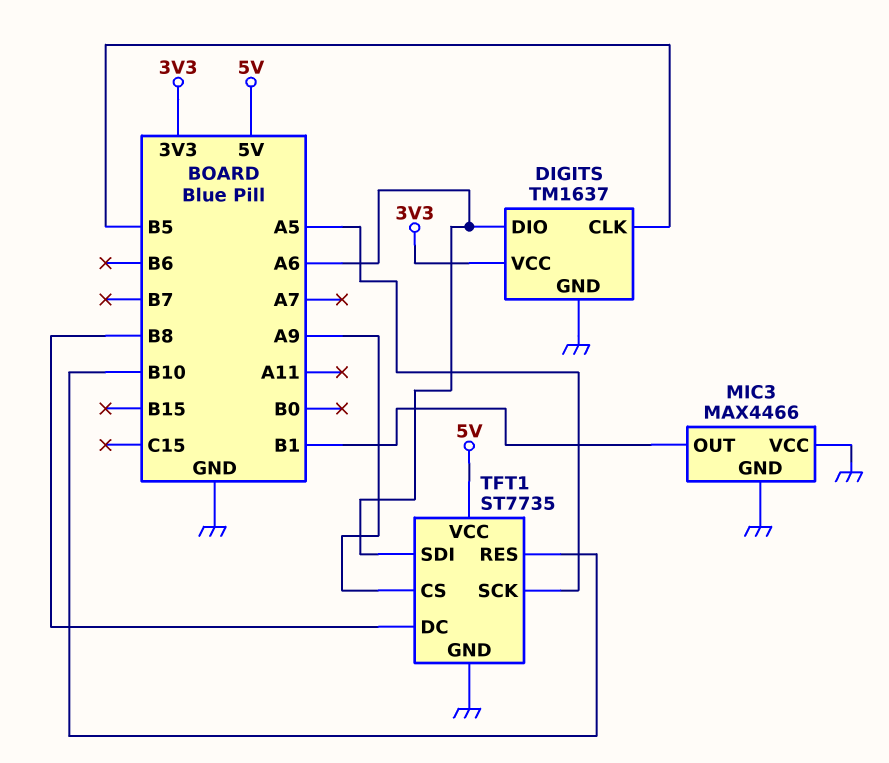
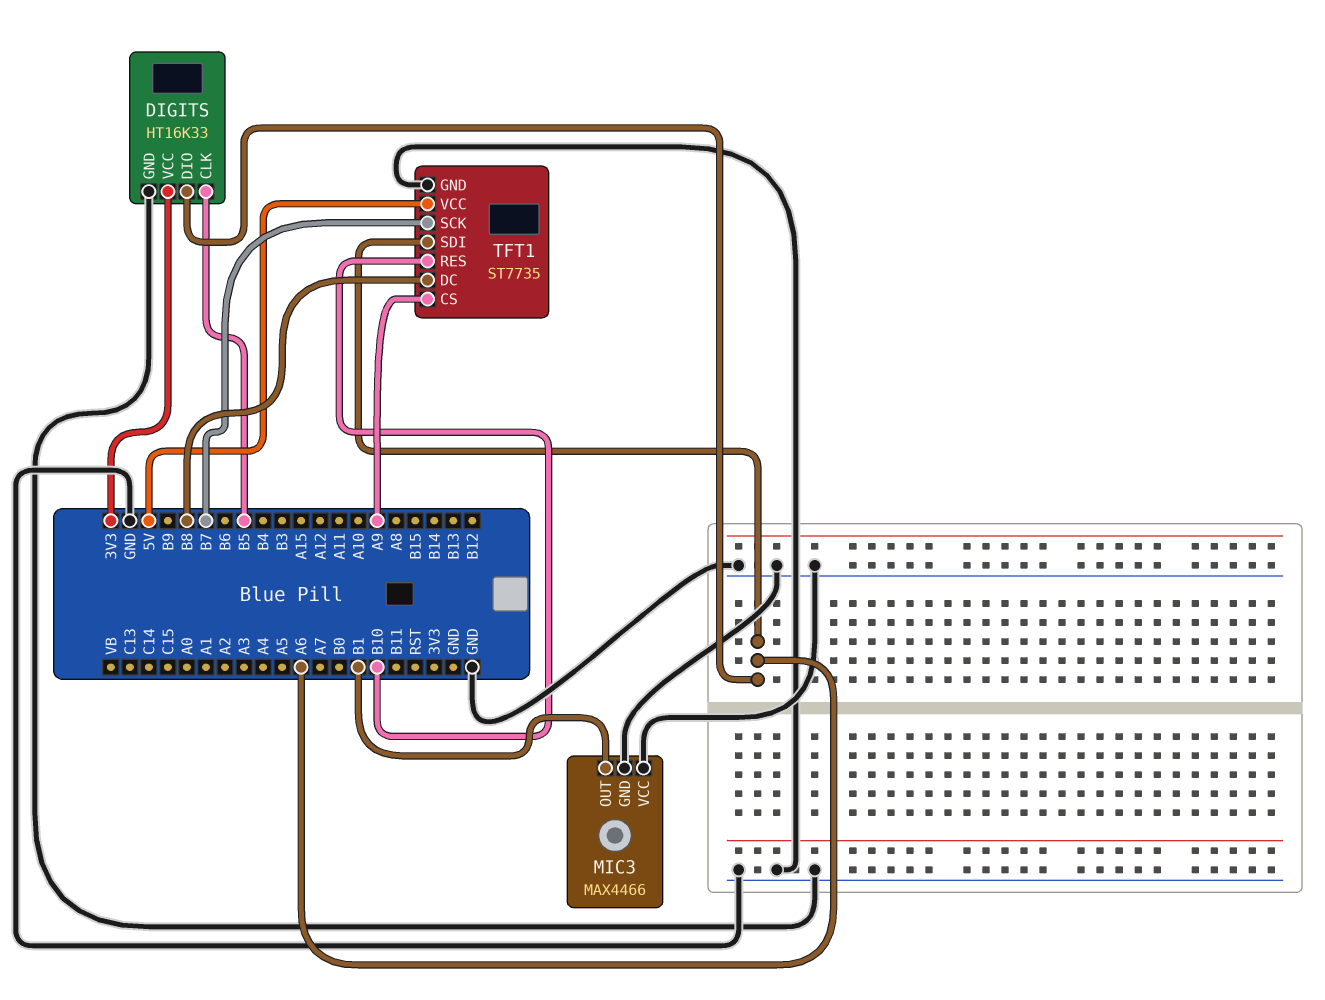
DIGITS: TM1637 -> HT16K33
TFT1 pin SCK: A5 -> B7

